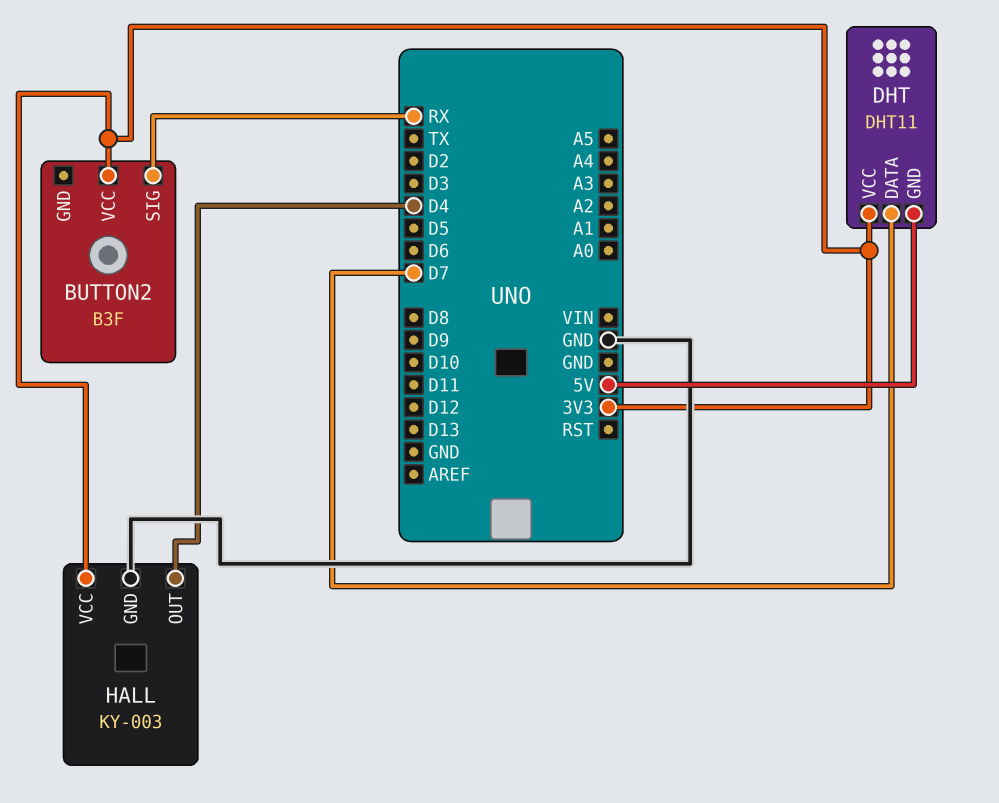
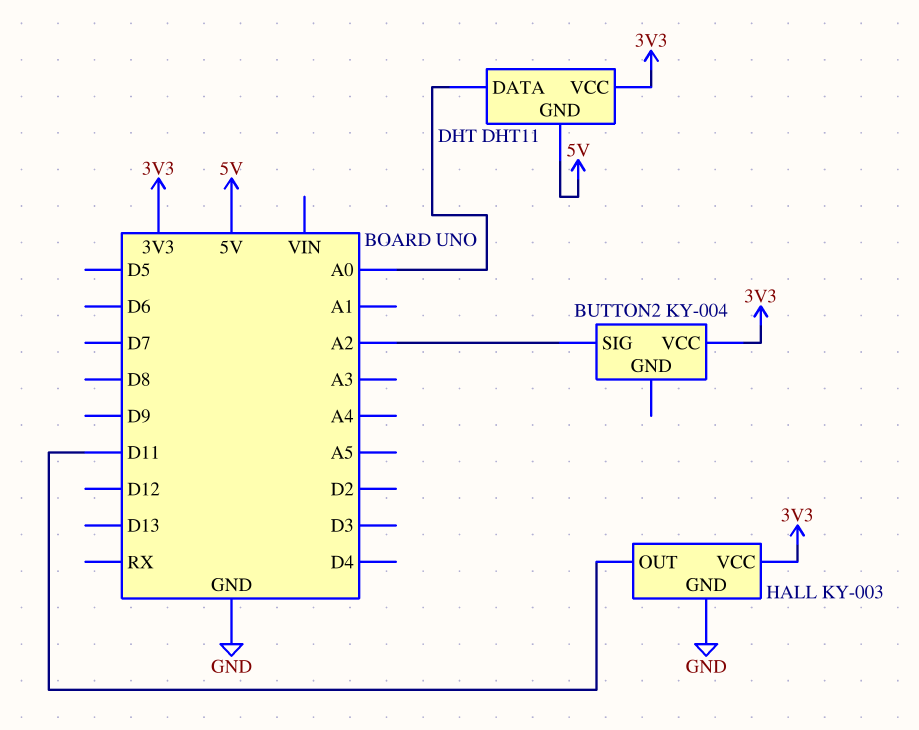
BUTTON2: B3F -> KY-004
BUTTON2 pin SIG: RX -> A2
DHT pin DATA: D7 -> A0
HALL pin OUT: D4 -> D11

